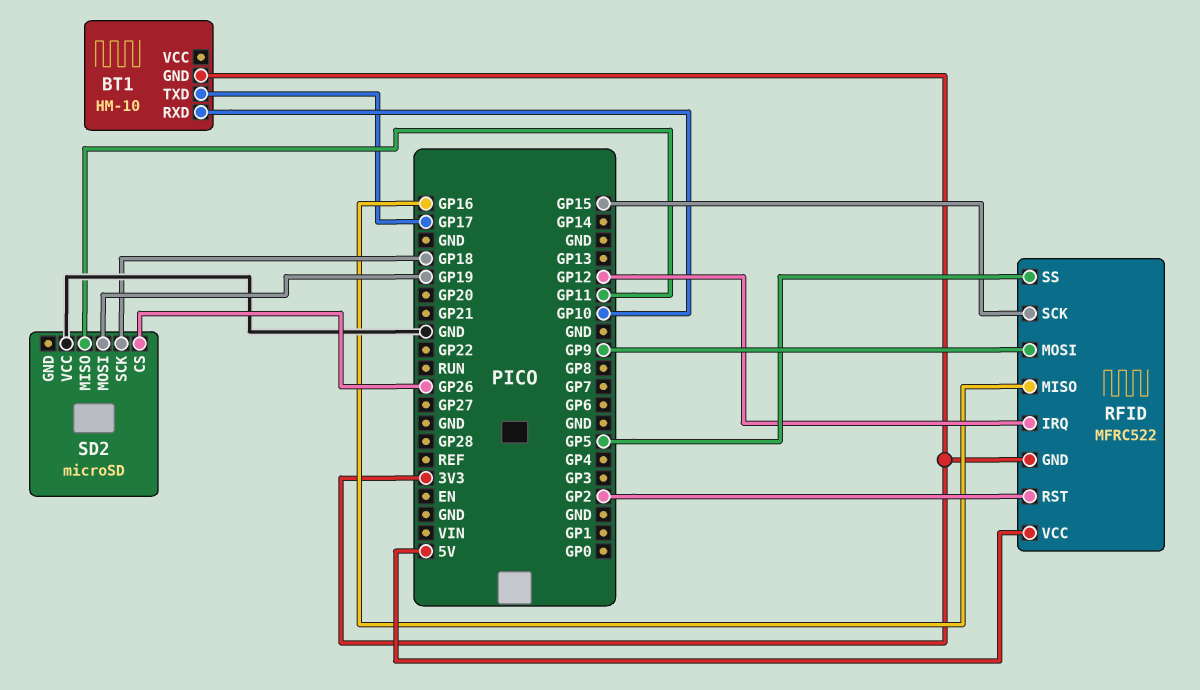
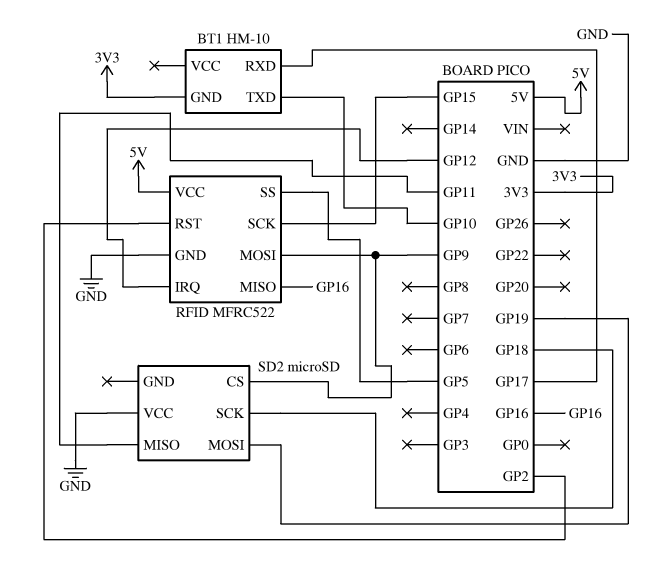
BT1 pin RXD: GP10 -> GP17
BT1 pin TXD: GP17 -> GP10
RFID pin GND: 3V3 -> GND
SD2 pin CS: GP26 -> GP9

